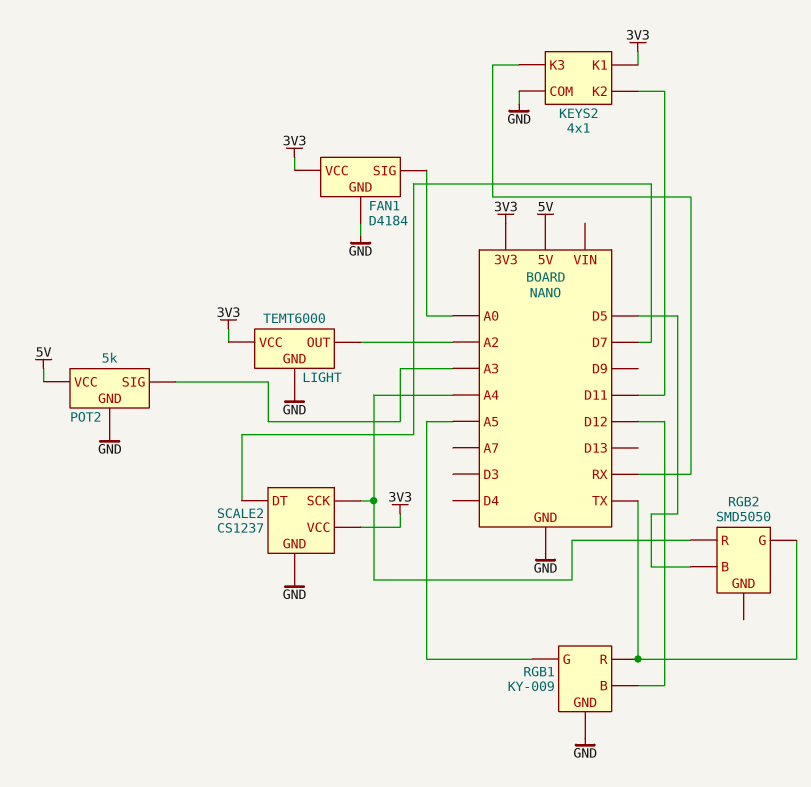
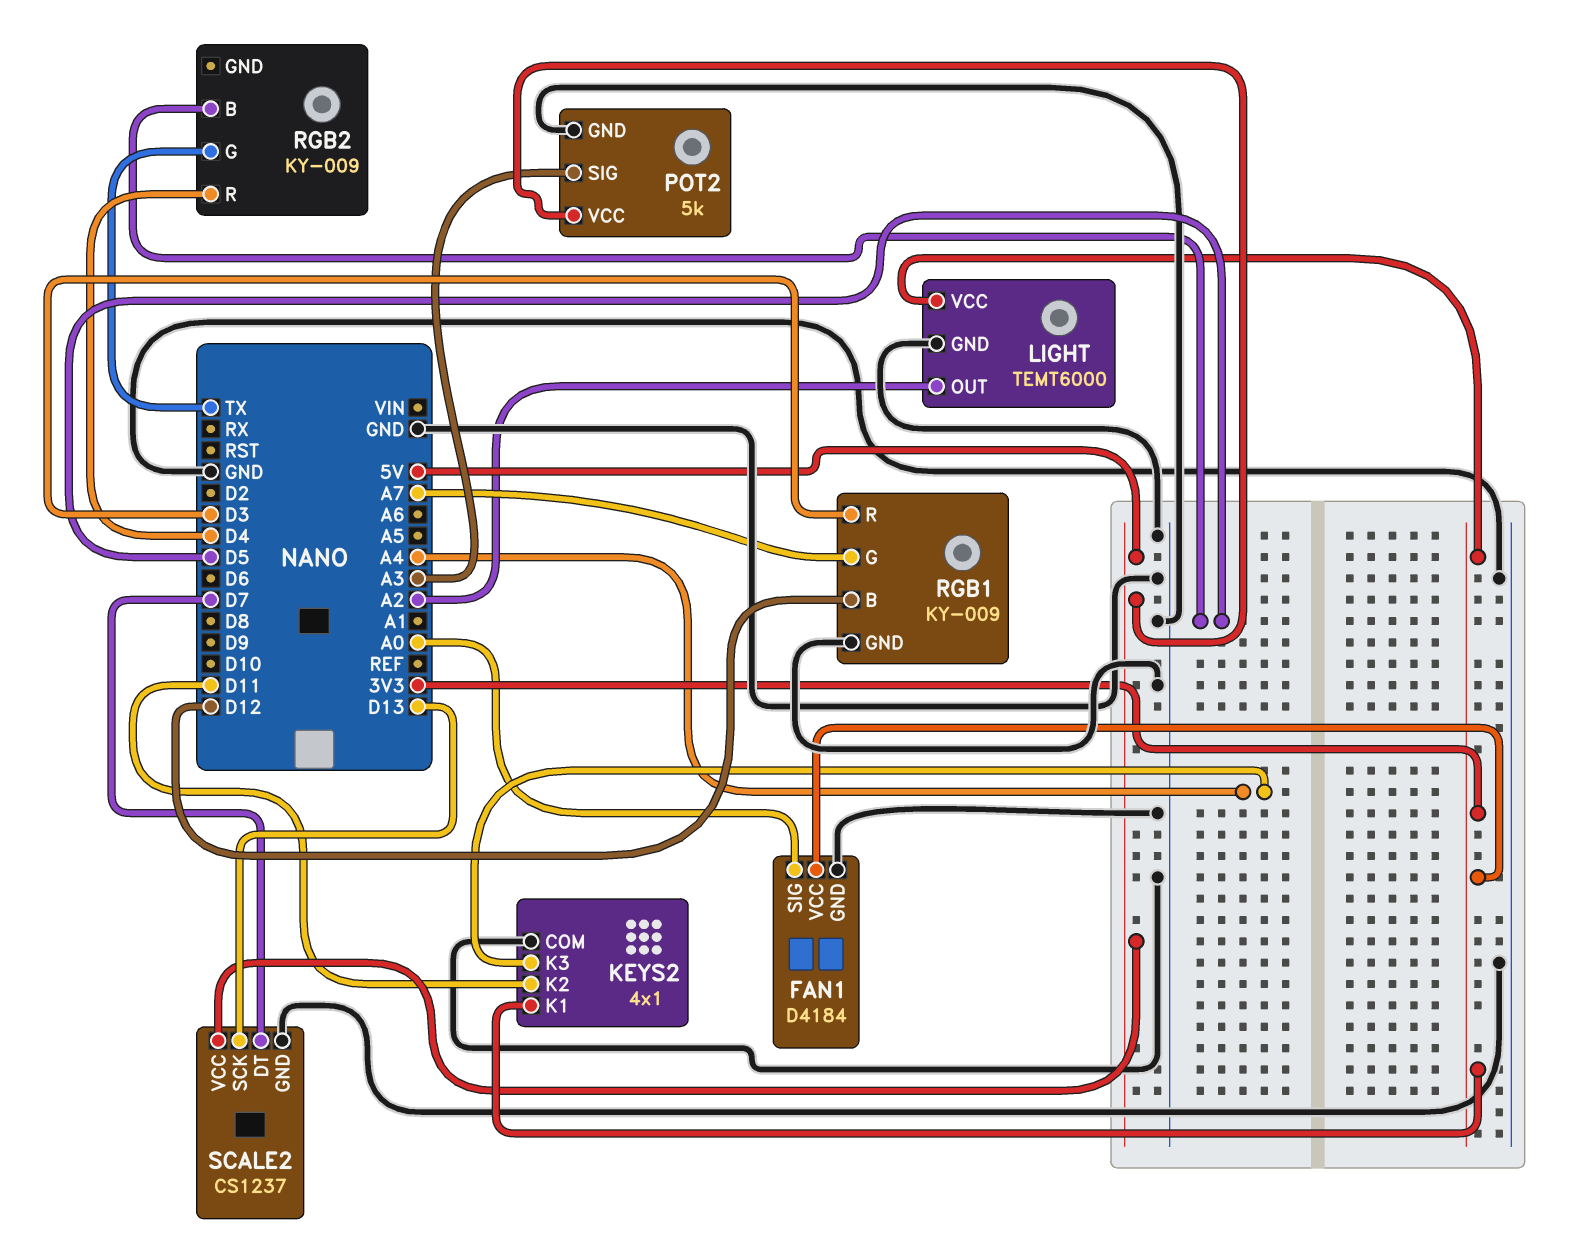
KEYS2 pin K3: RX -> A4
RGB1 pin G: A5 -> A7
RGB1 pin R: TX -> D3
RGB2: SMD5050 -> KY-009
RGB2 pin R: A4 -> D4
SCALE2 pin SCK: A4 -> D13
SCALE2 pin VCC: 3V3 -> 5V

